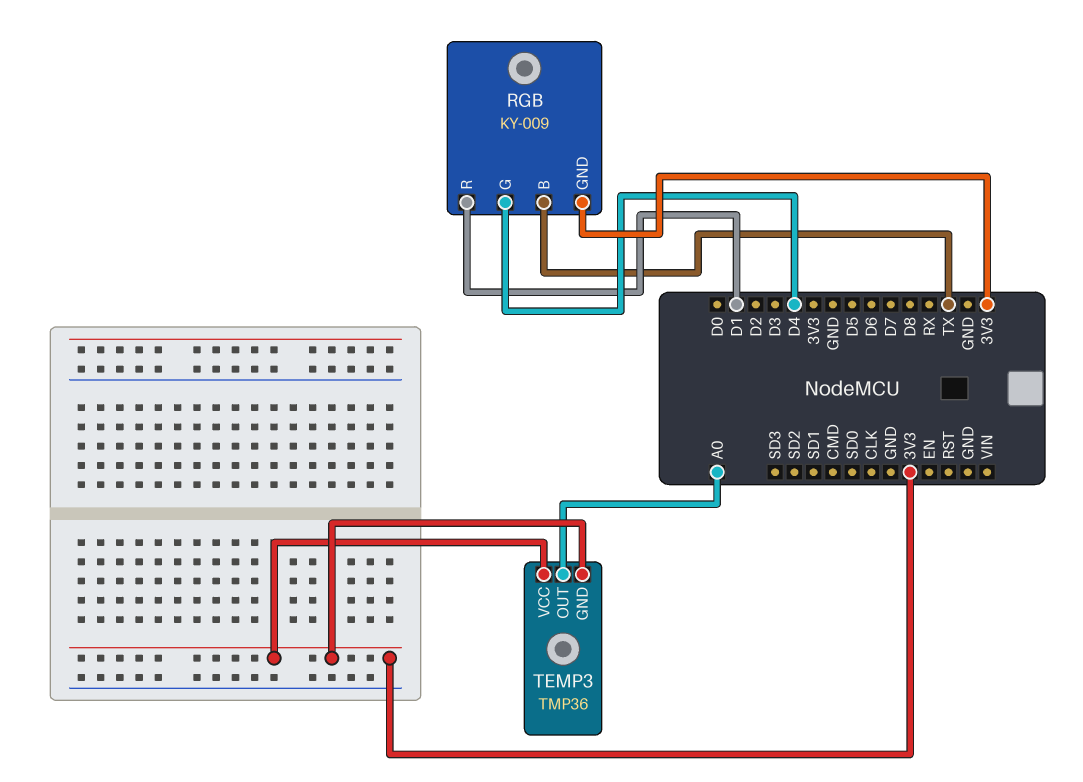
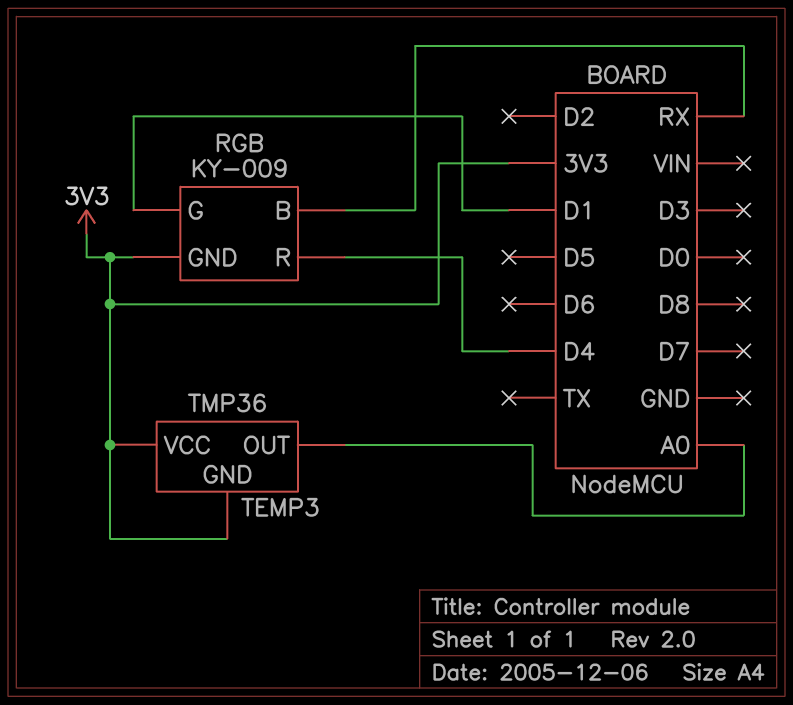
RGB pin B: TX -> RX
RGB pin G: D4 -> D1
RGB pin R: D1 -> D4

